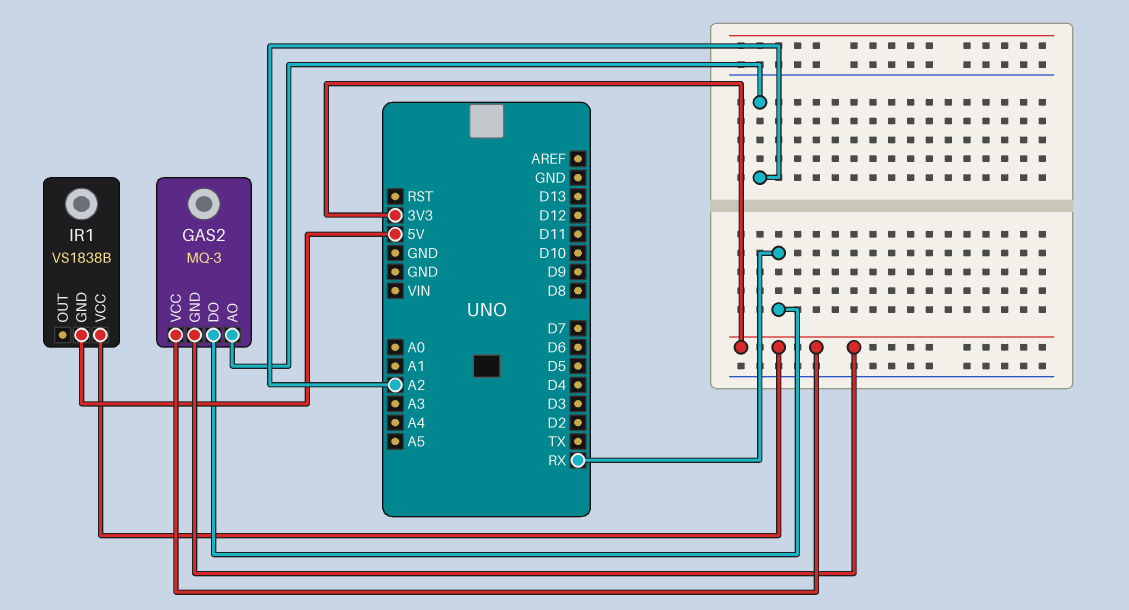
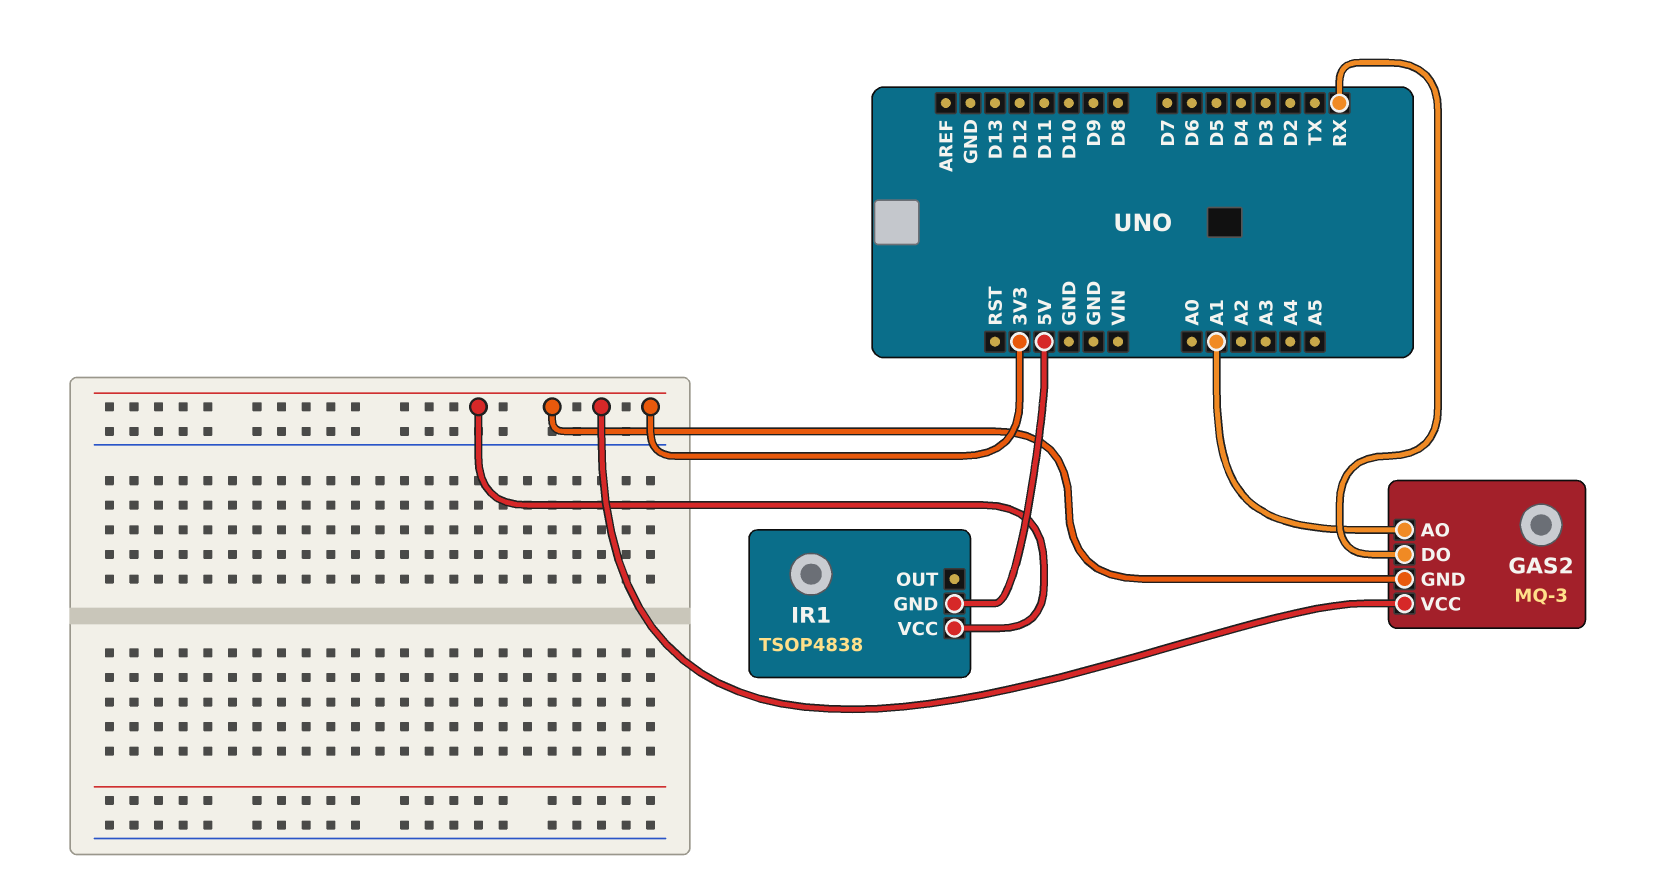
GAS2 pin AO: A2 -> A1
IR1: VS1838B -> TSOP4838

